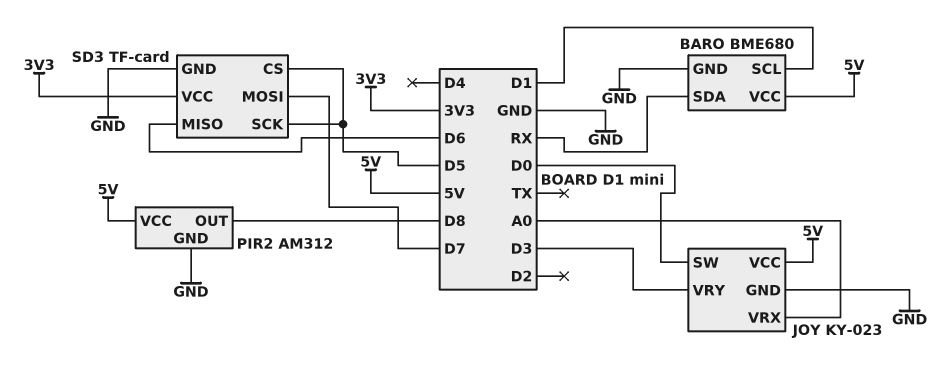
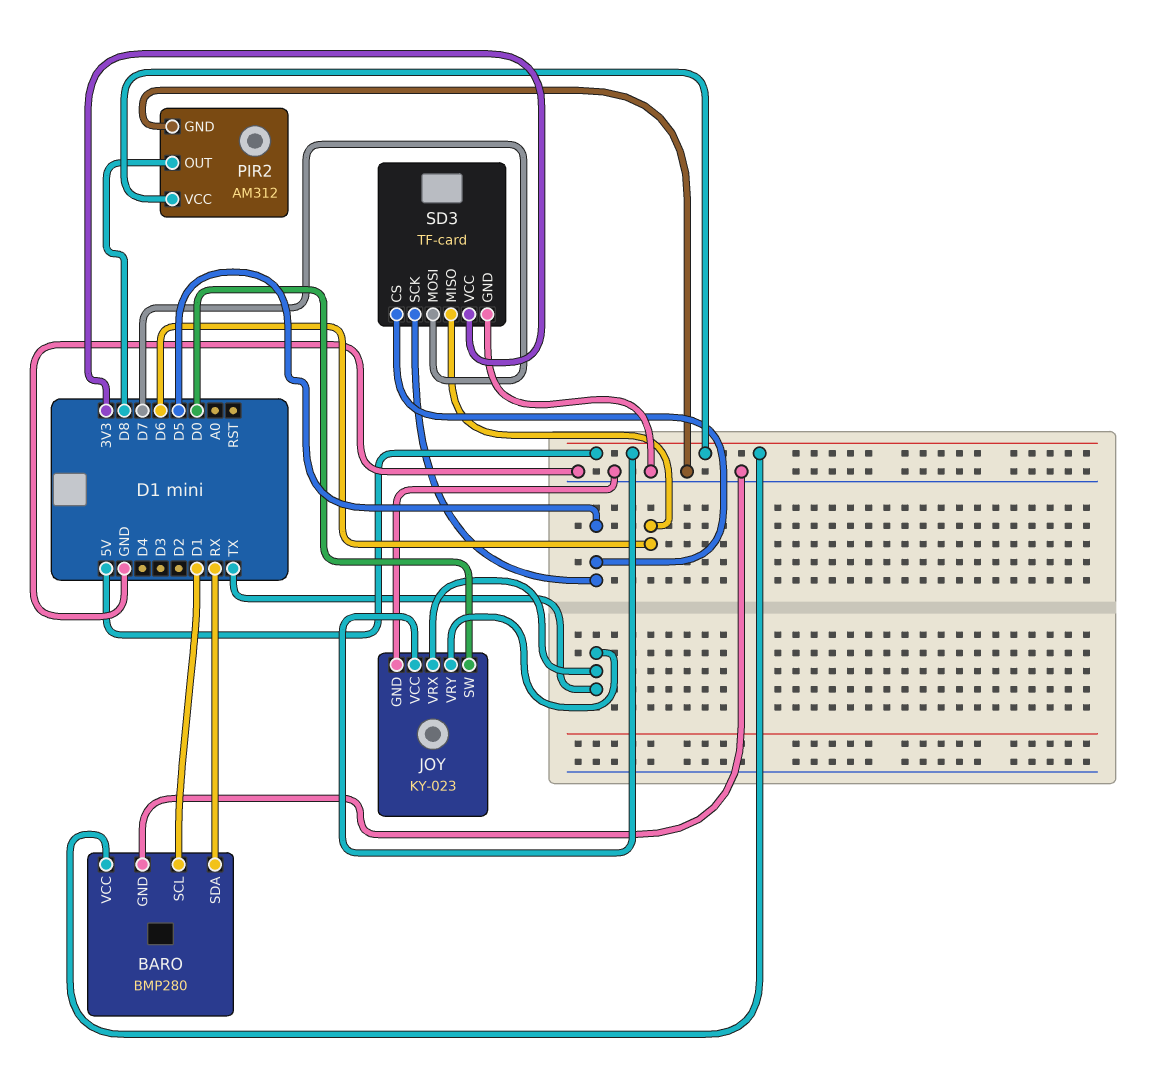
BARO: BME680 -> BMP280
JOY pin VRX: A0 -> TX
JOY pin VRY: D3 -> TX

